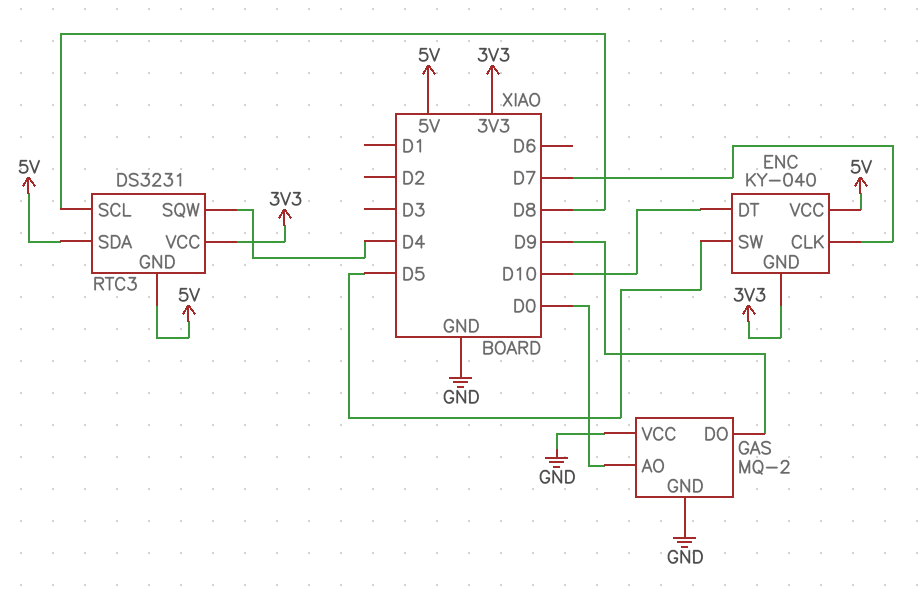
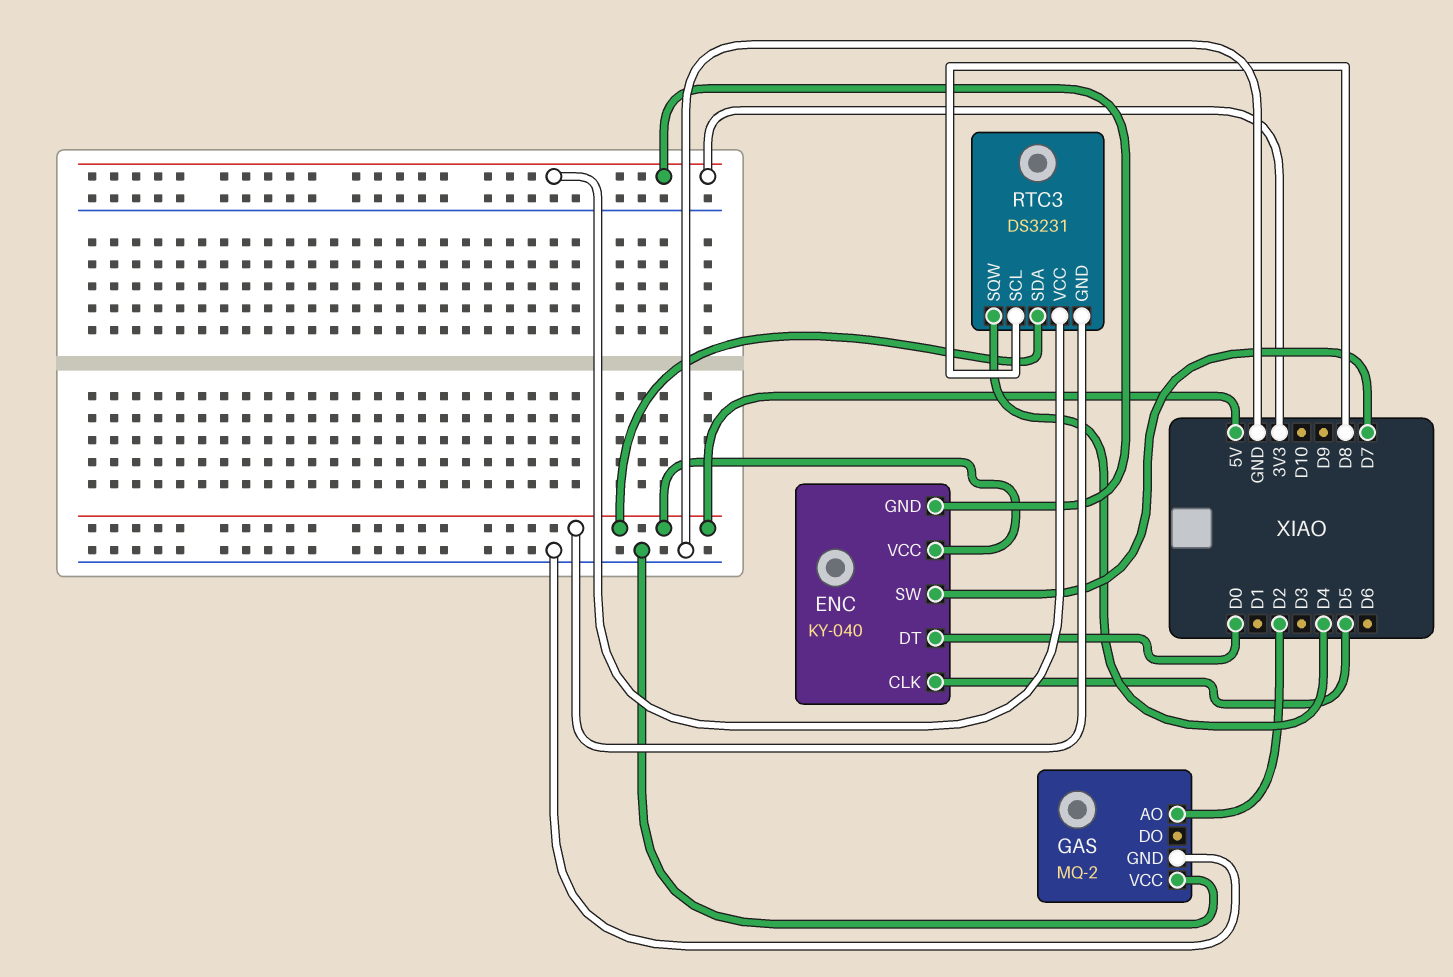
ENC pin CLK: D7 -> D5
ENC pin DT: D10 -> D0
ENC pin SW: D5 -> D7
GAS pin AO: D0 -> D2
GAS pin DO: D9 -> none

